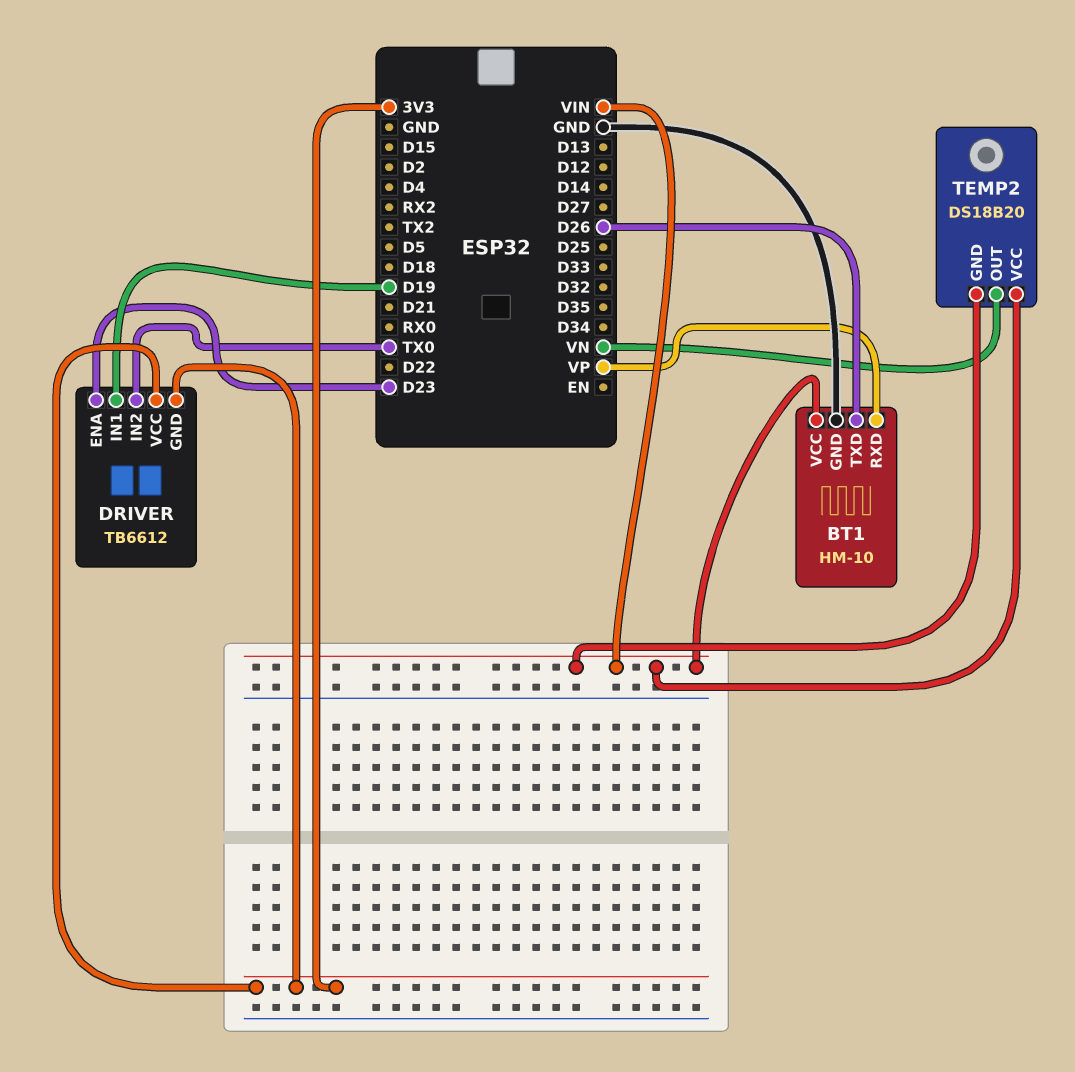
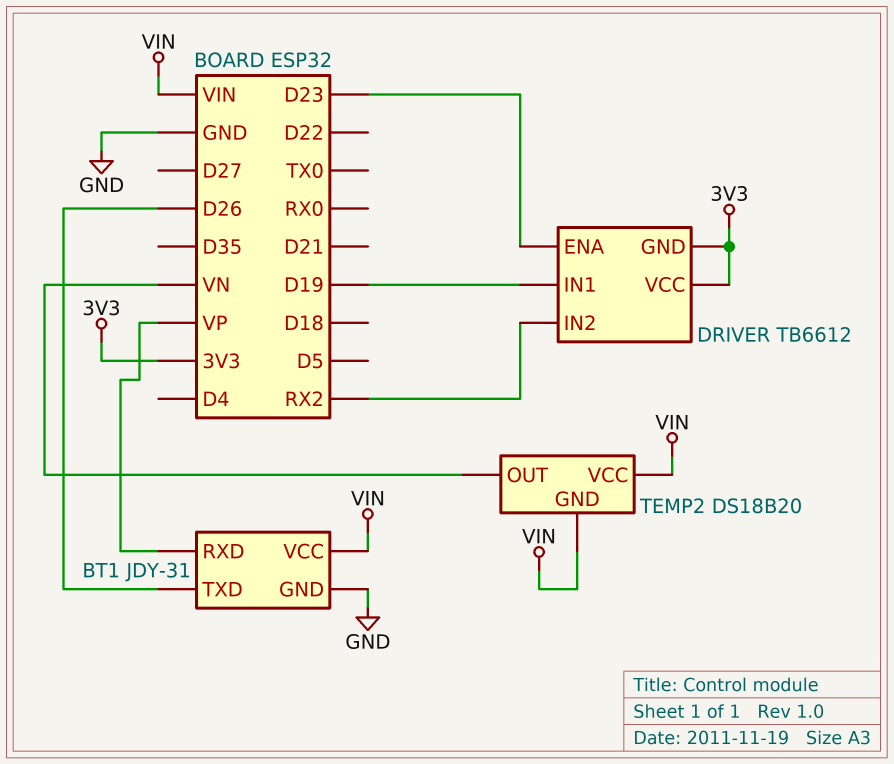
BT1: HM-10 -> JDY-31
DRIVER pin IN2: TX0 -> RX2

